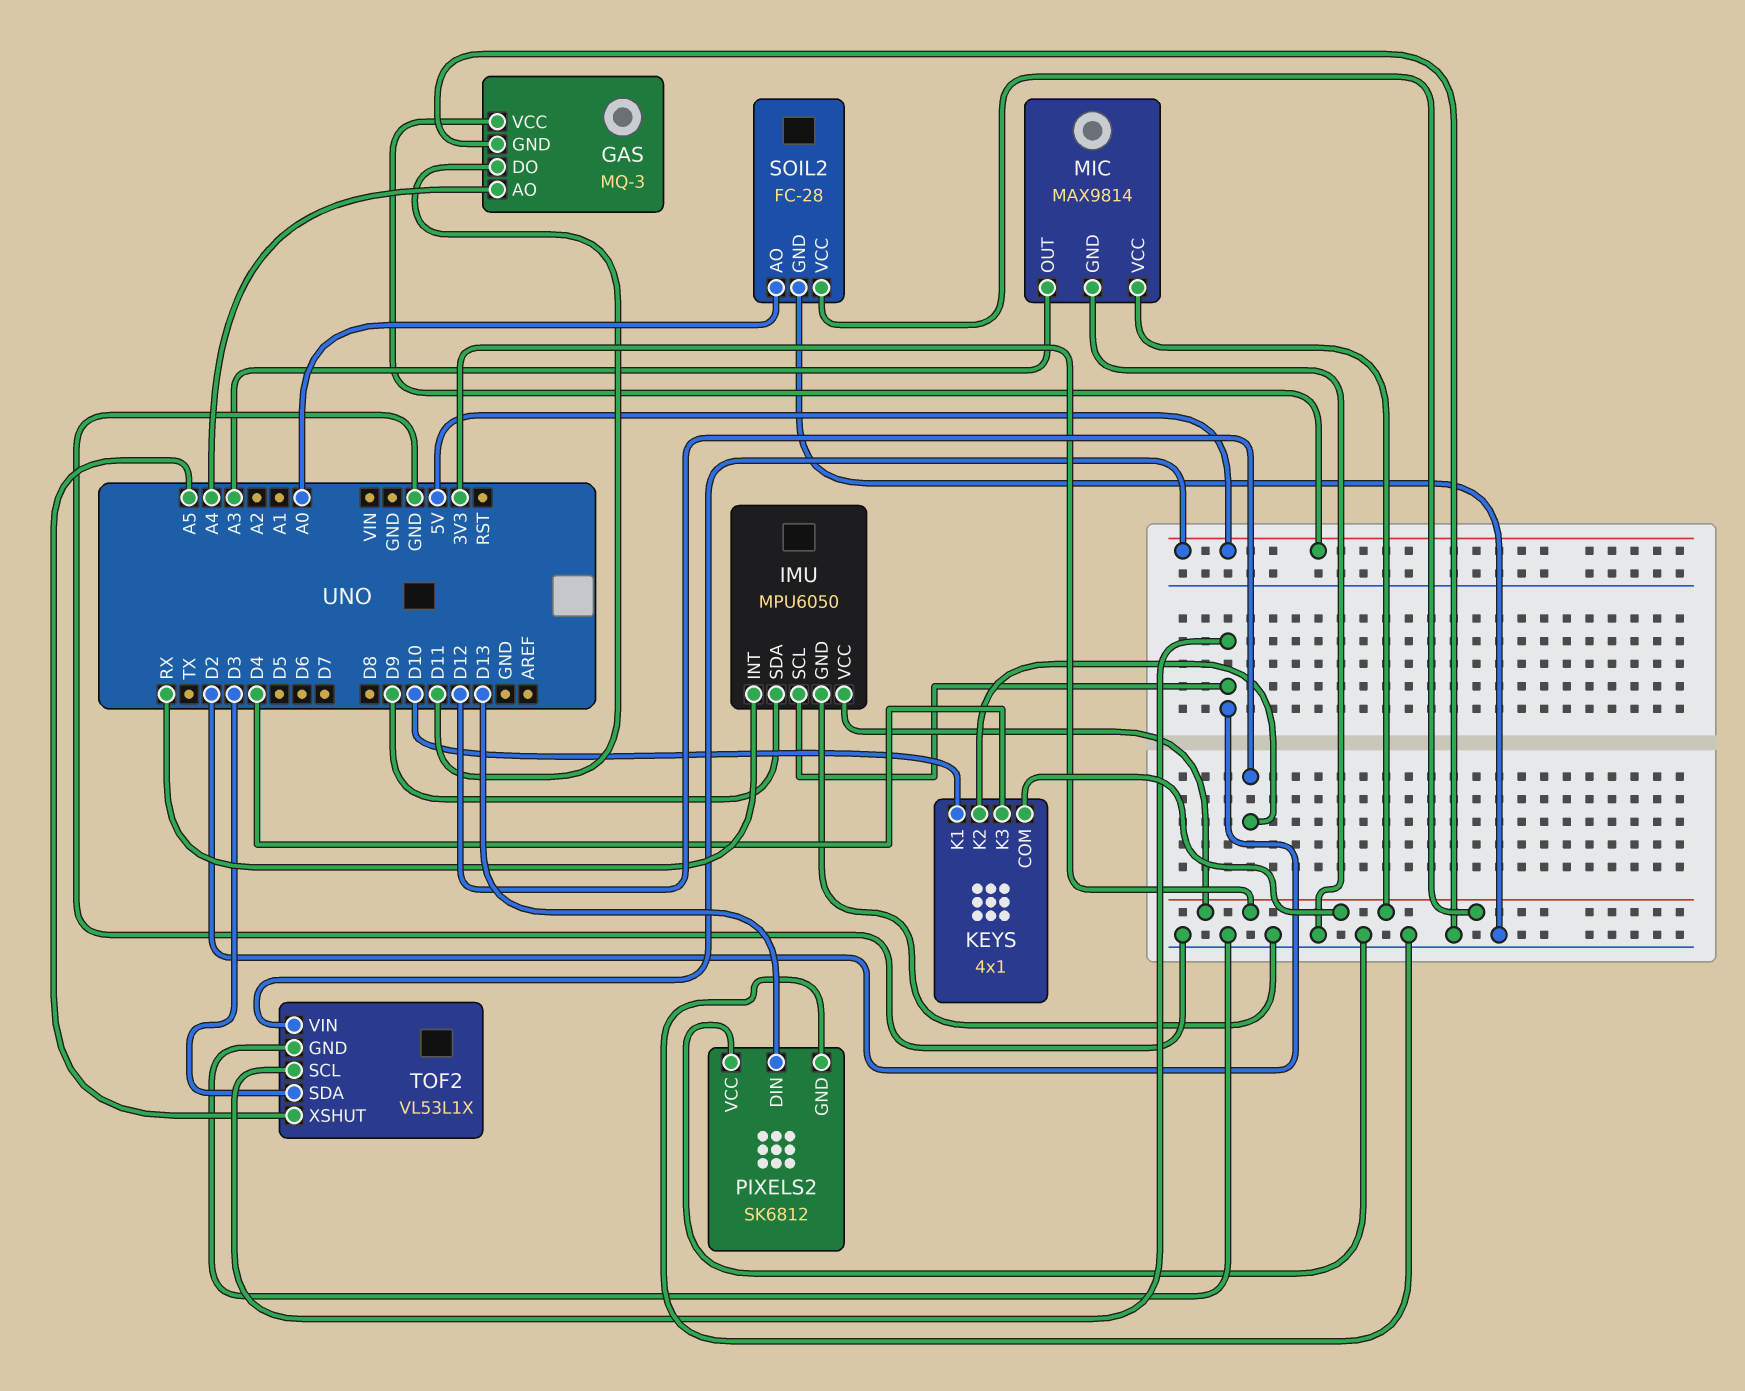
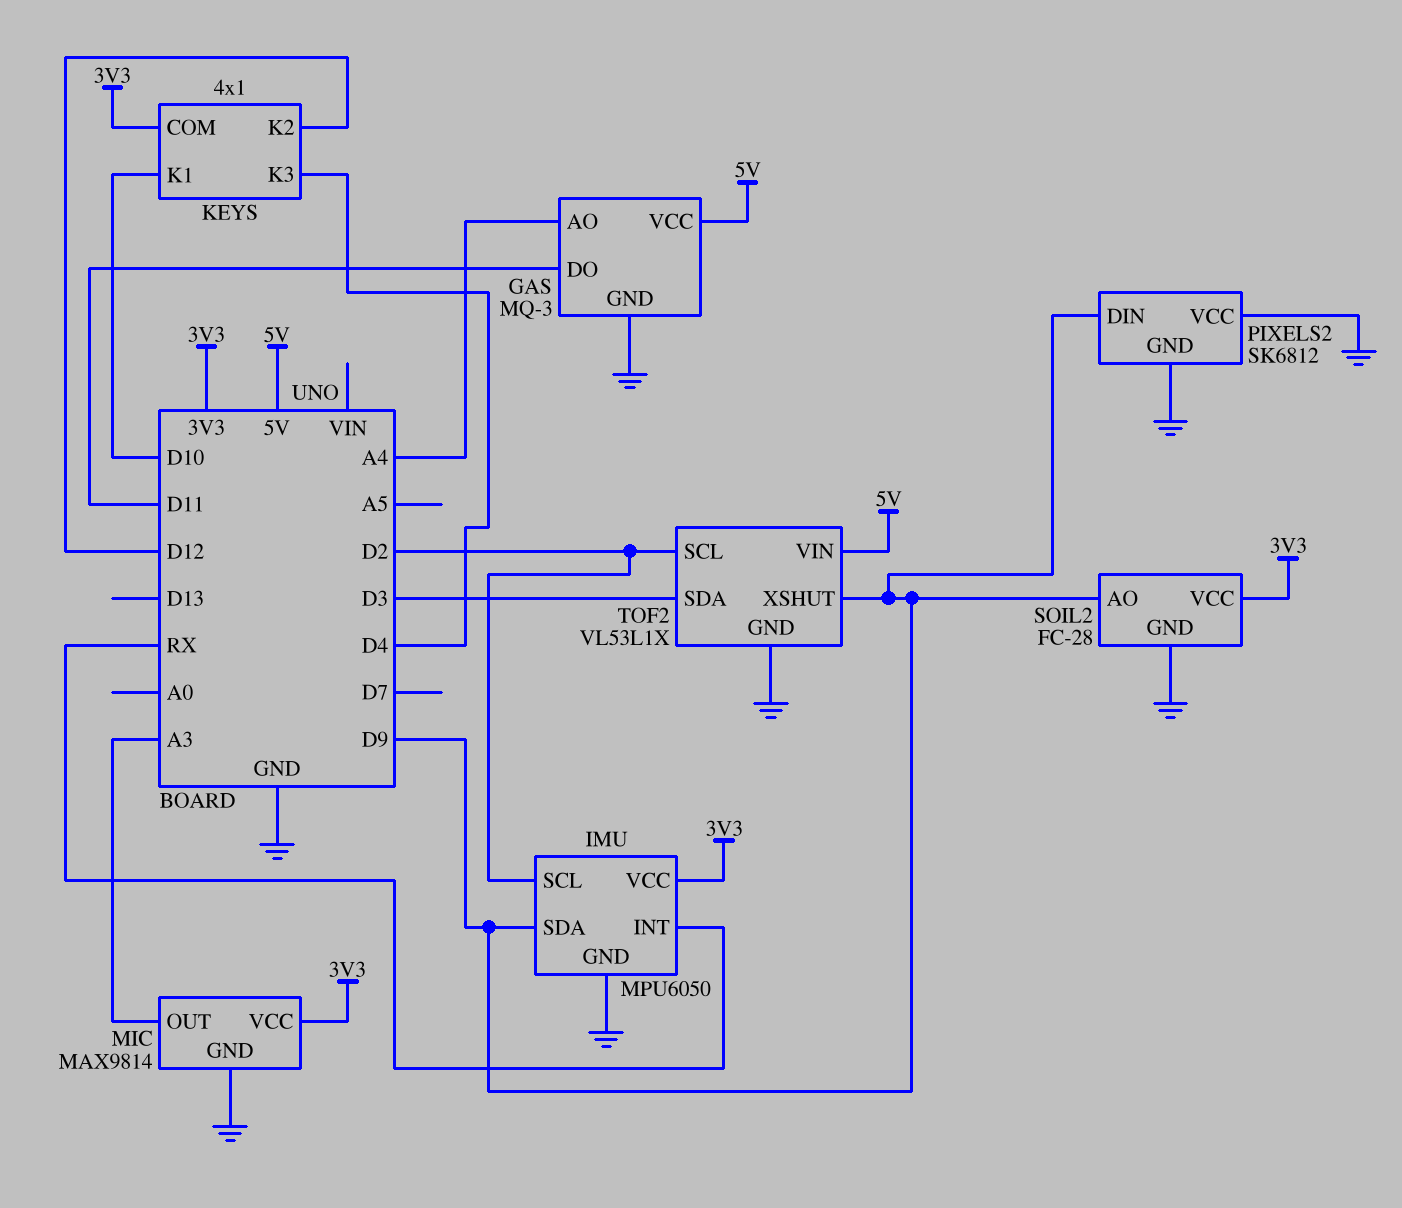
PIXELS2 pin DIN: D13 -> D9
SOIL2 pin AO: A0 -> D9
TOF2 pin XSHUT: A5 -> D9

